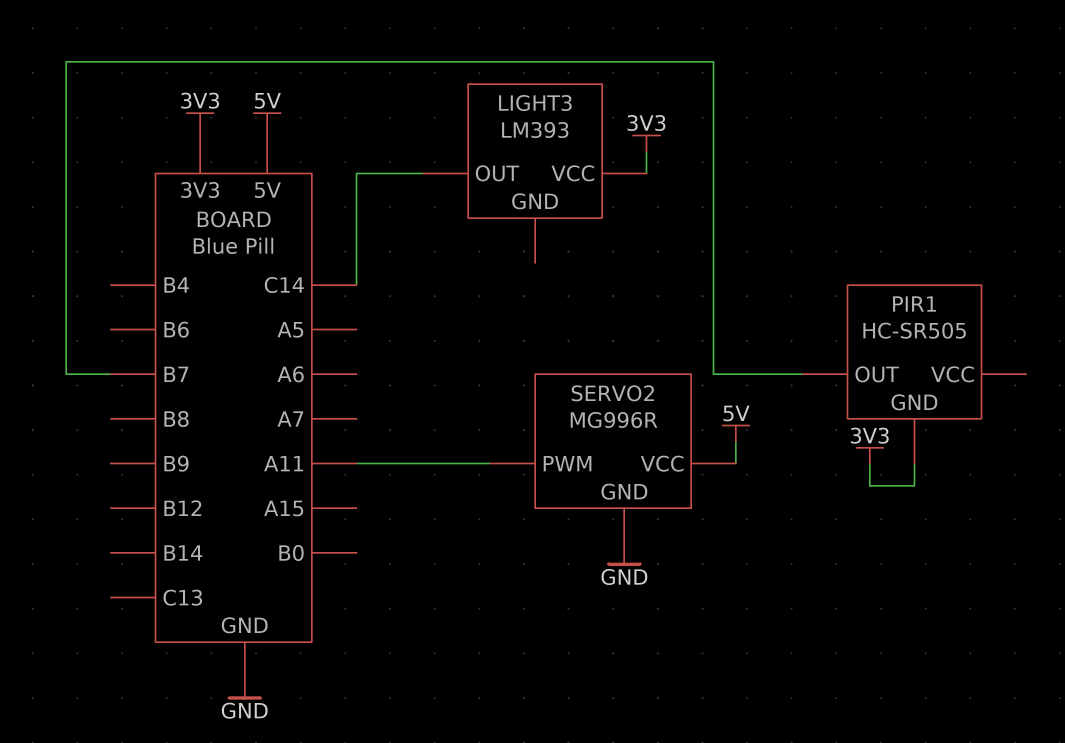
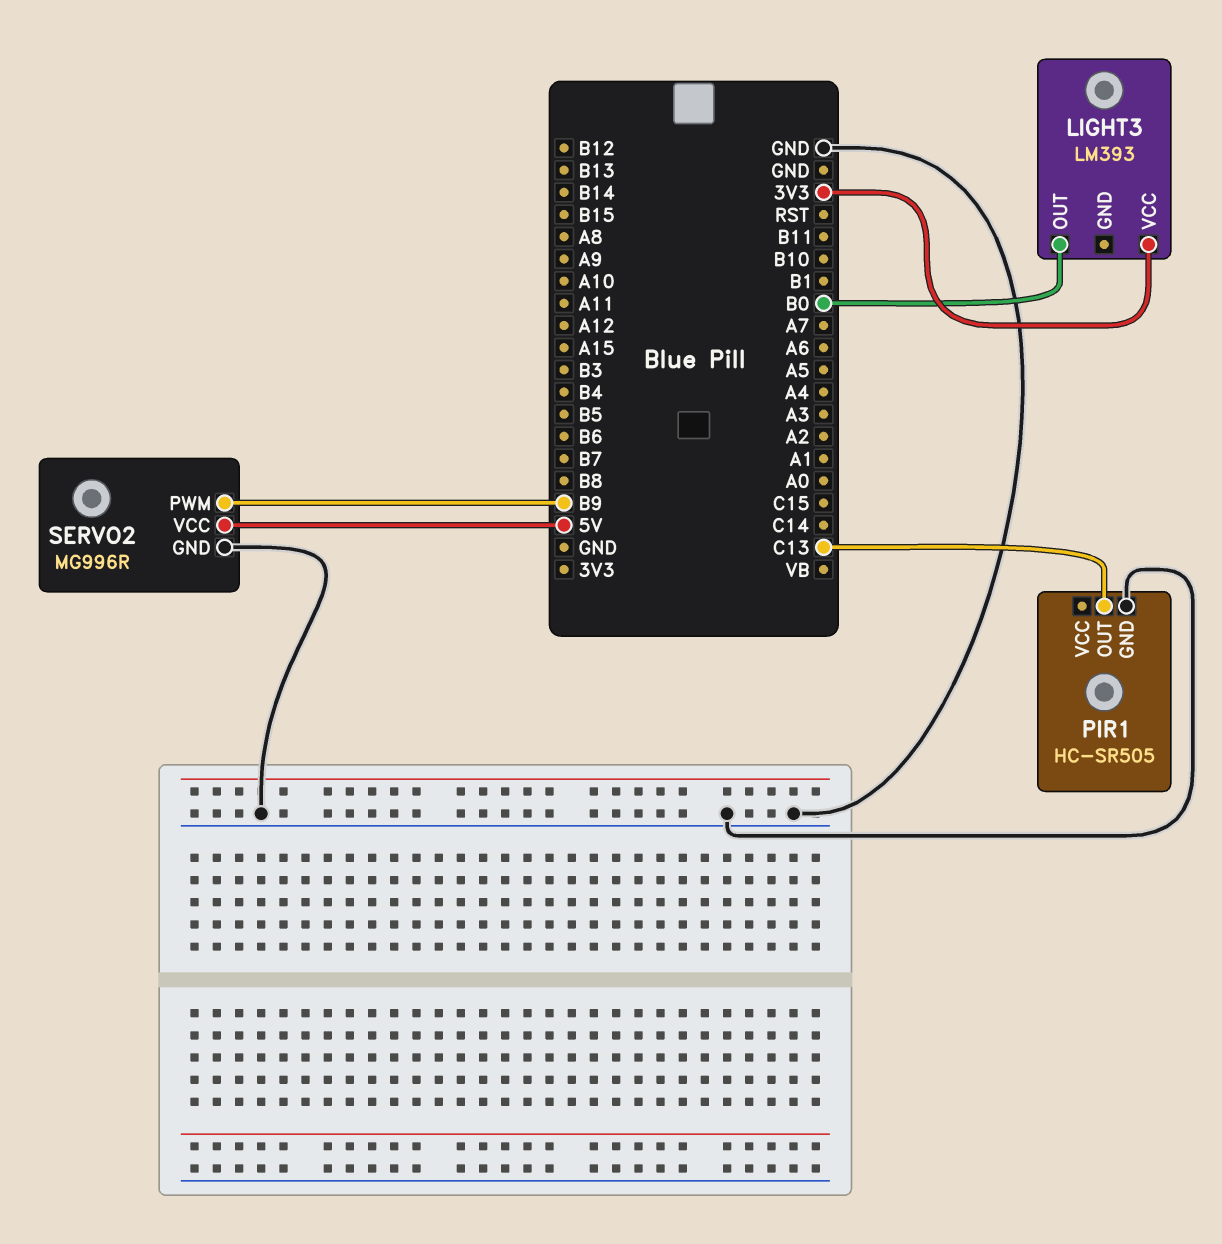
LIGHT3 pin OUT: C14 -> B0
PIR1 pin GND: 3V3 -> GND
PIR1 pin OUT: B7 -> C13
SERVO2 pin PWM: A11 -> B9

